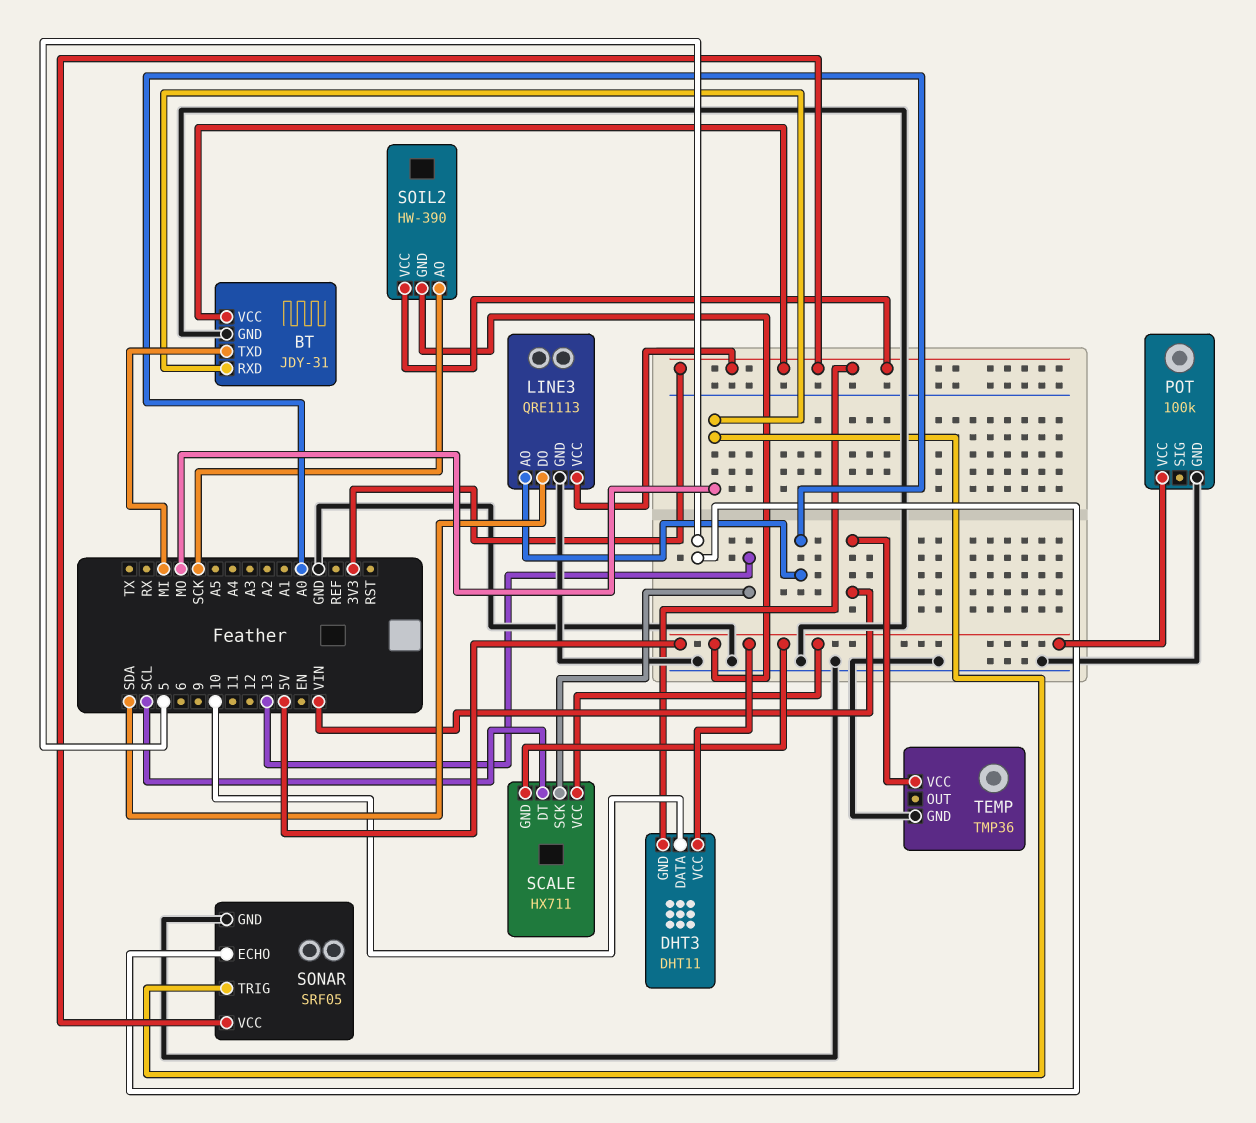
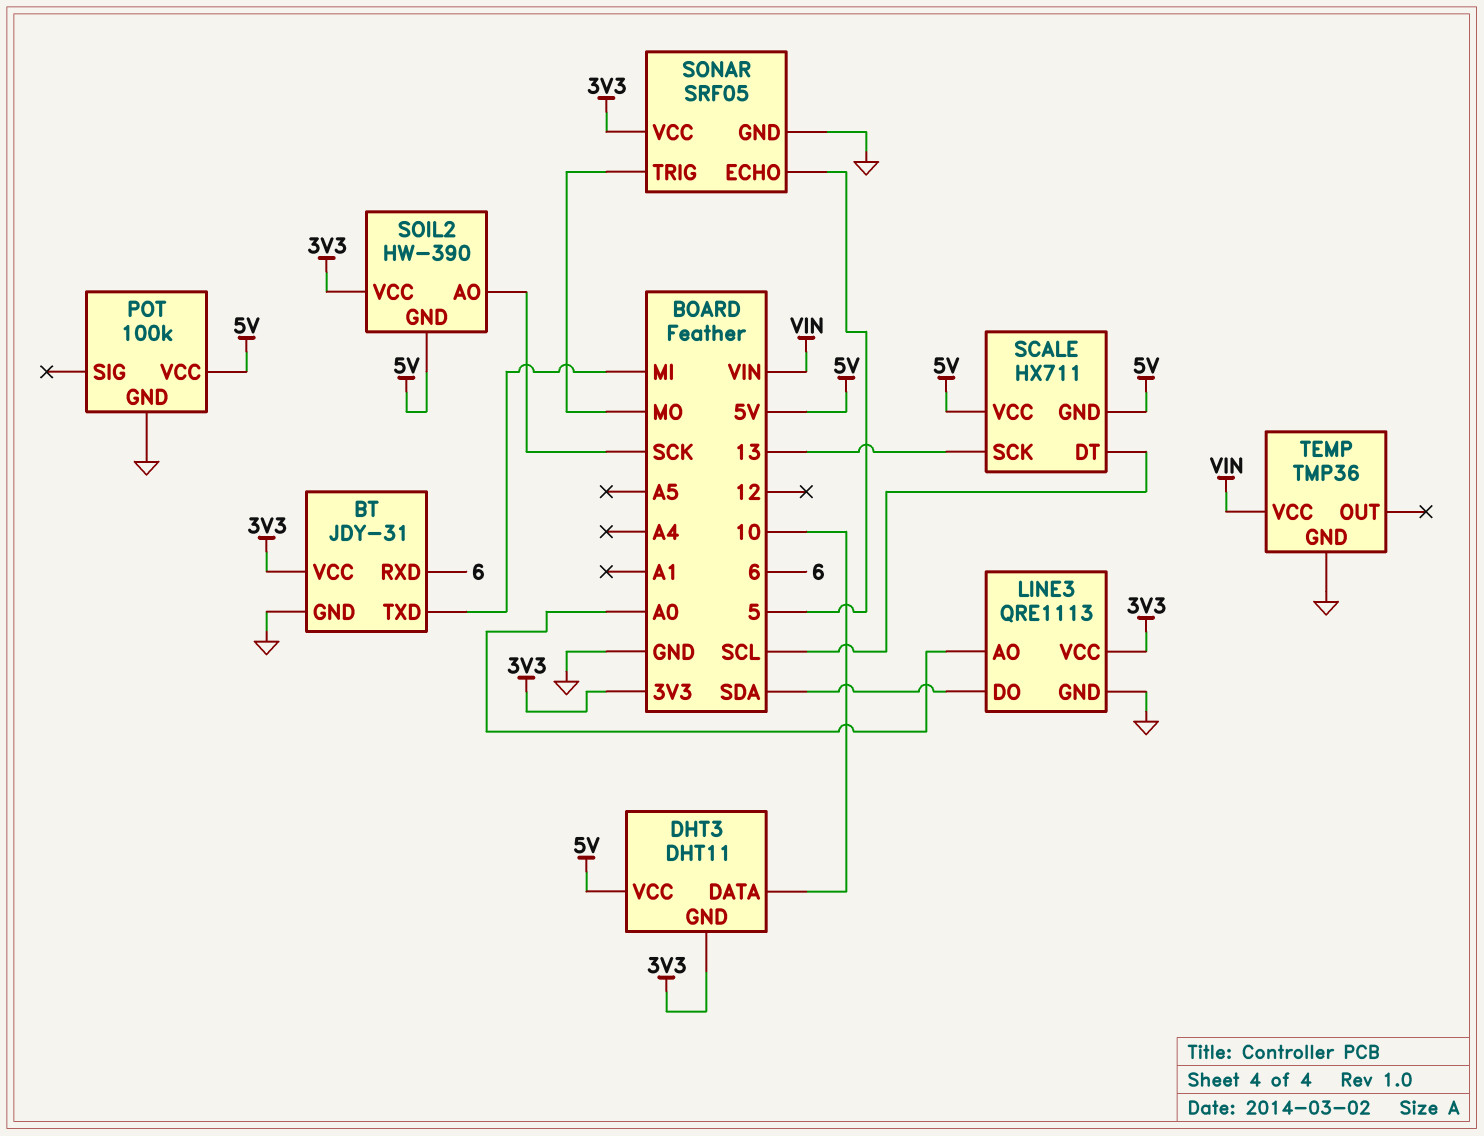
BT pin RXD: MO -> 6

